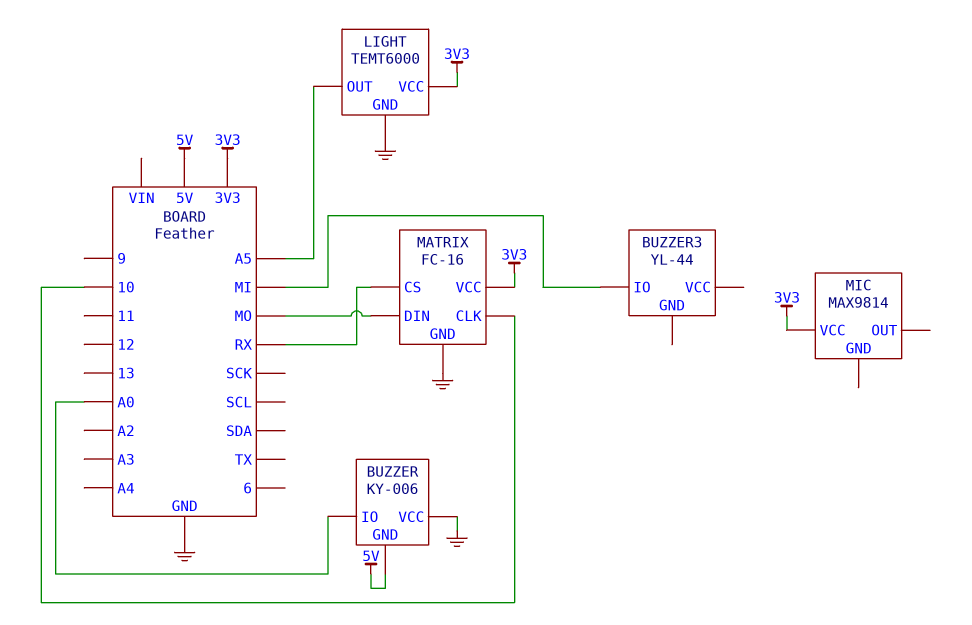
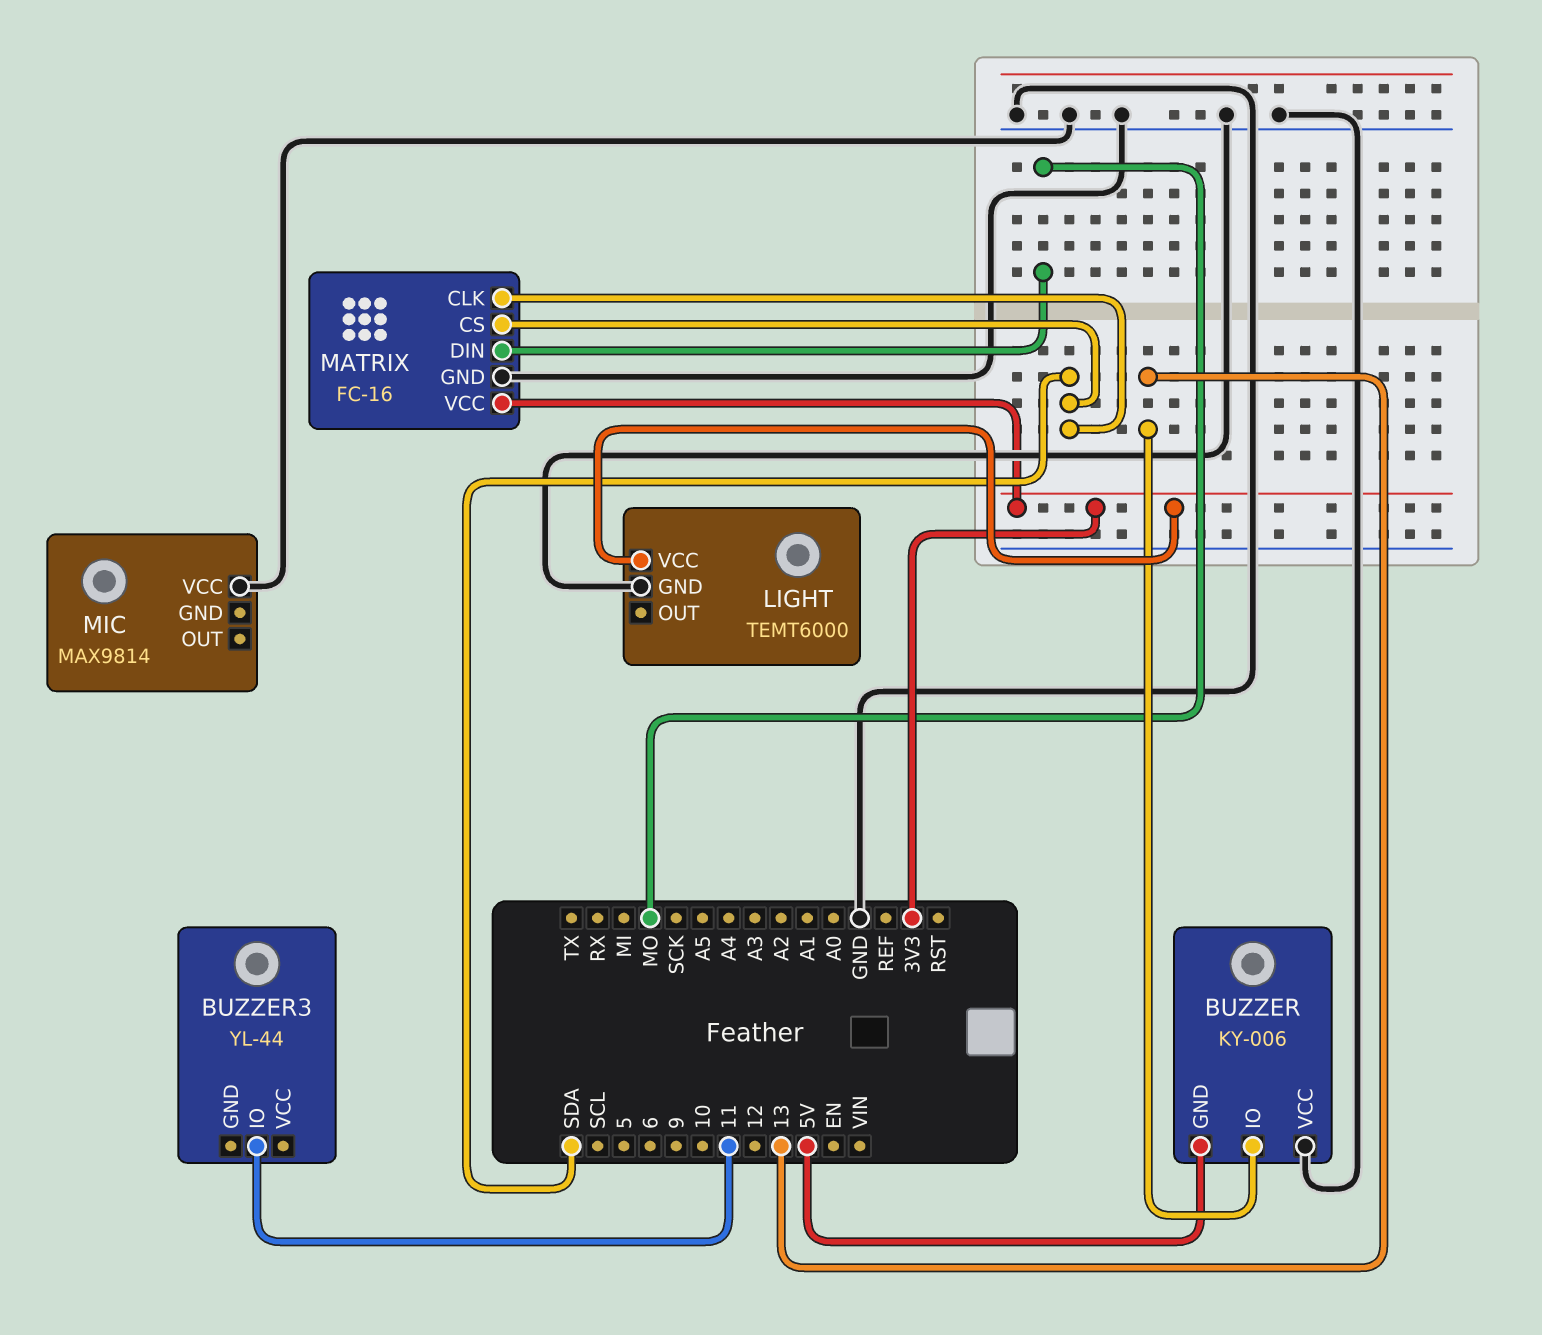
BUZZER pin IO: A0 -> 13
BUZZER3 pin IO: MI -> 11
LIGHT pin OUT: A5 -> none
MATRIX pin CLK: 10 -> SDA
MATRIX pin CS: RX -> SDA
MIC pin VCC: 3V3 -> GND

